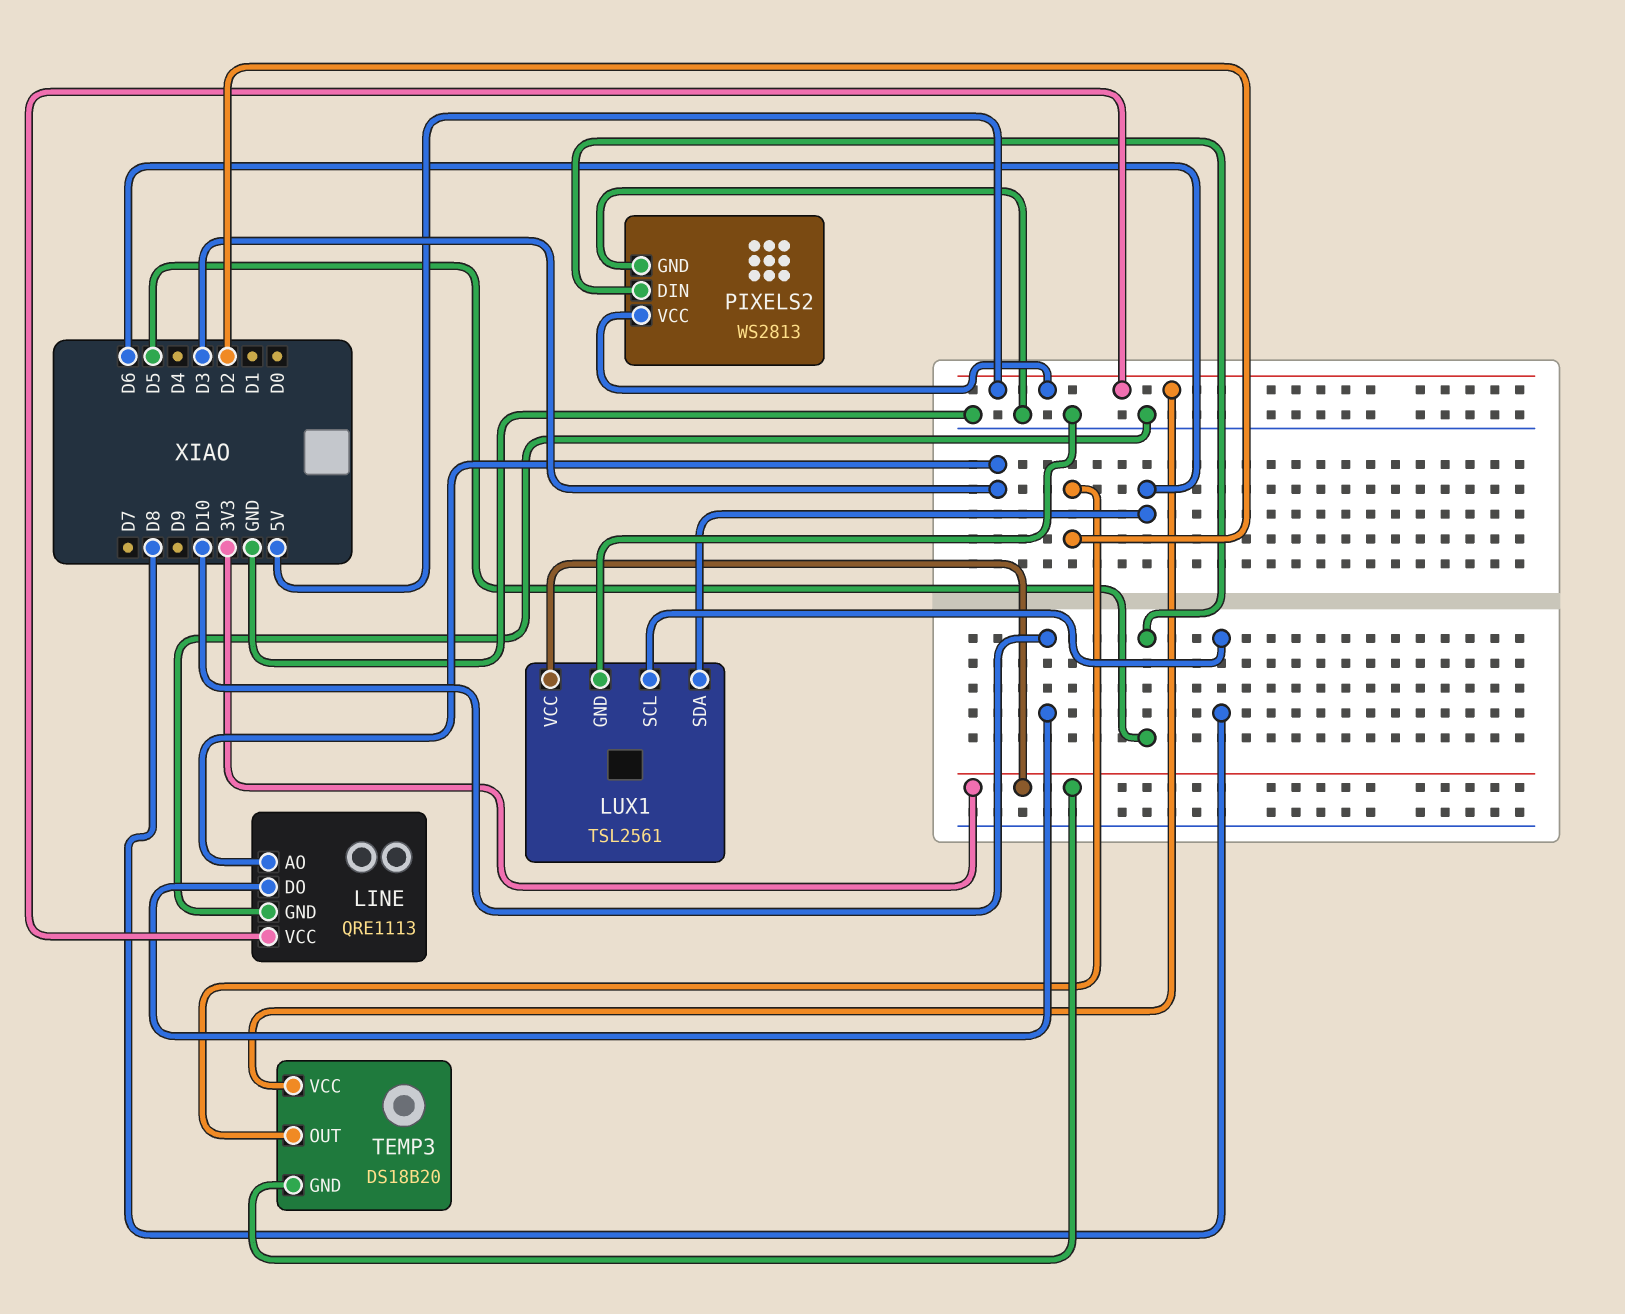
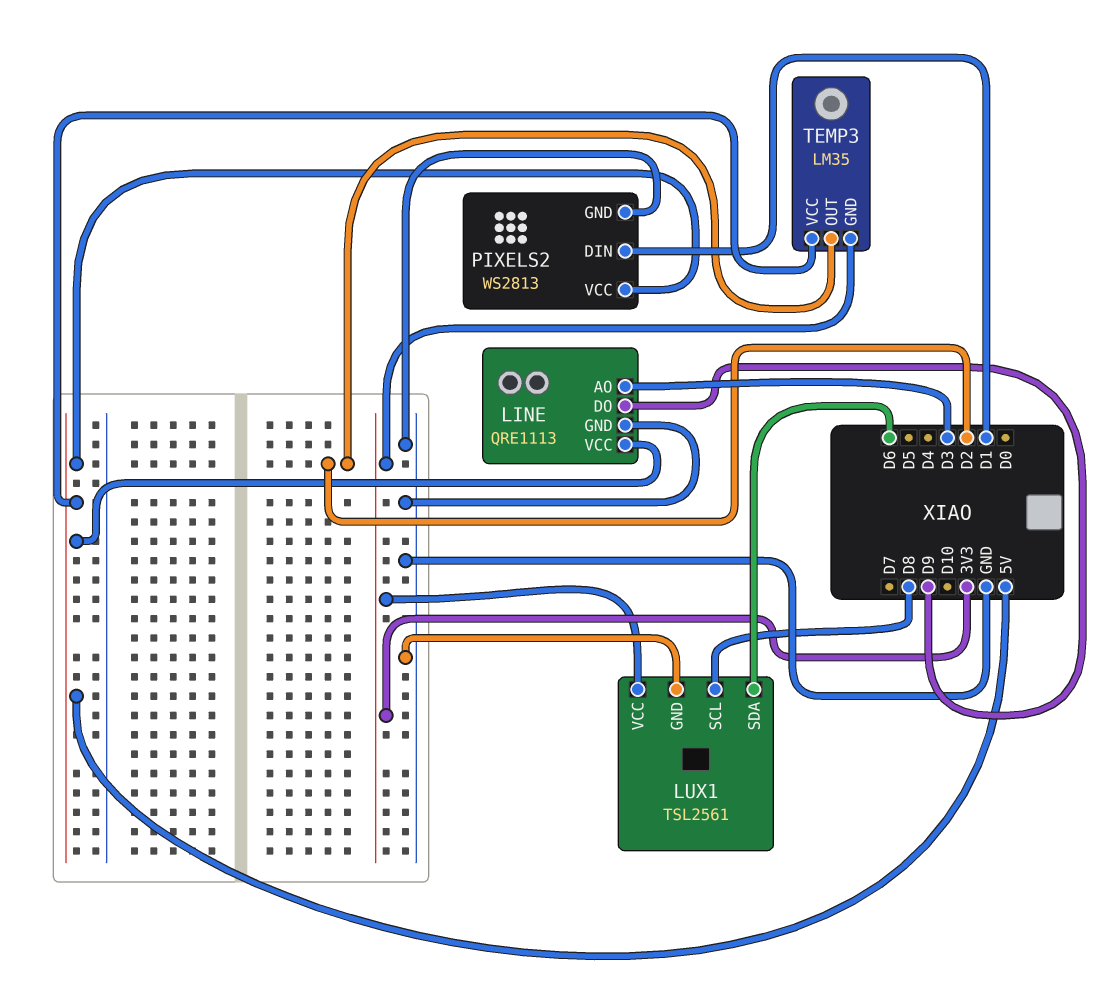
LINE pin DO: D10 -> D9
PIXELS2 pin DIN: D5 -> D1
TEMP3: DS18B20 -> LM35

